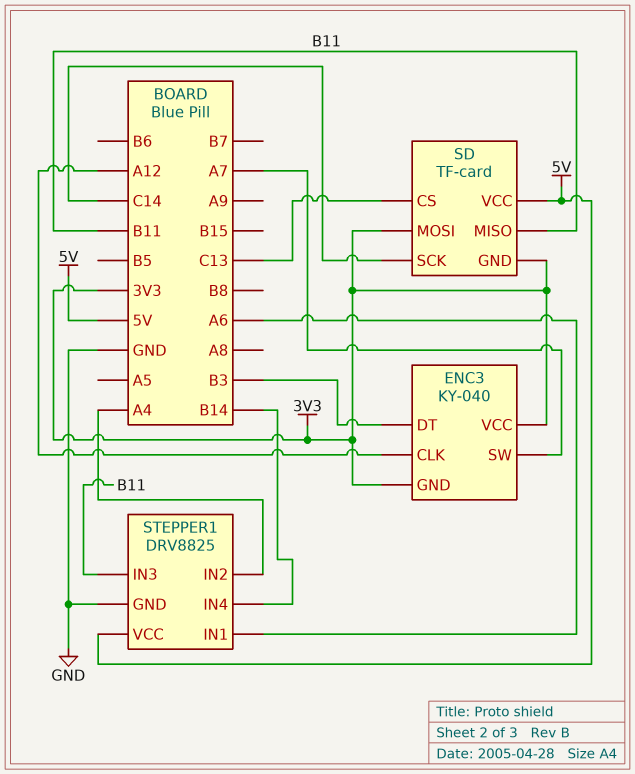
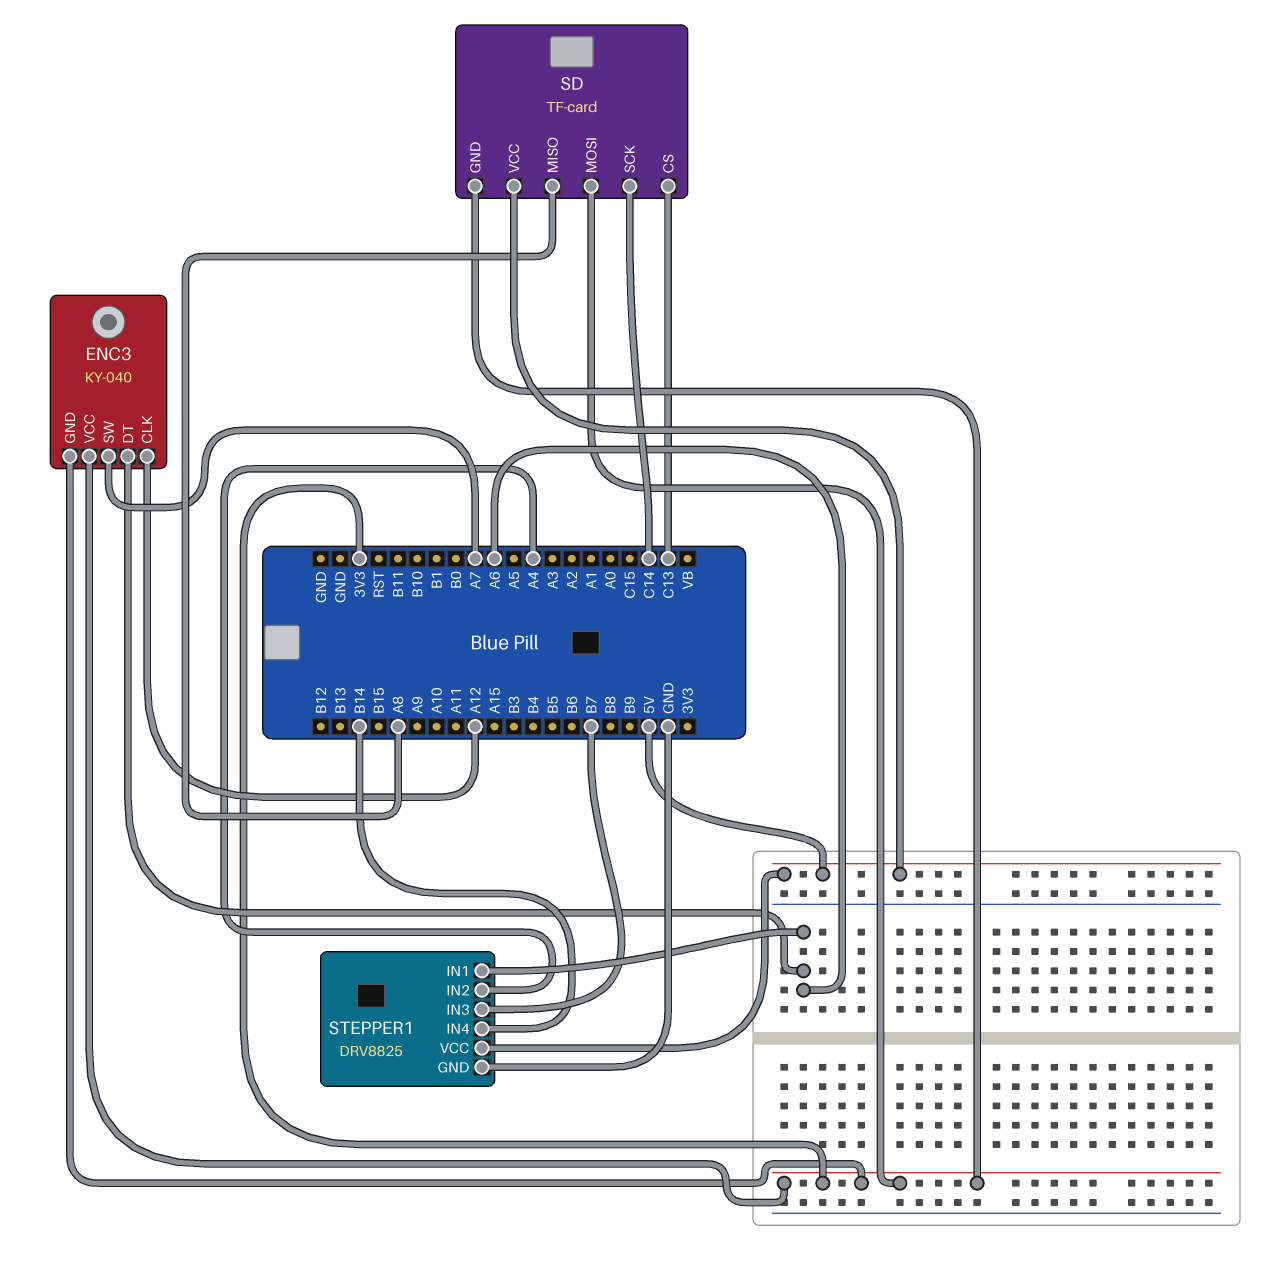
ENC3 pin DT: B3 -> A6
SD pin MISO: B11 -> A8
STEPPER1 pin IN3: B11 -> B7

